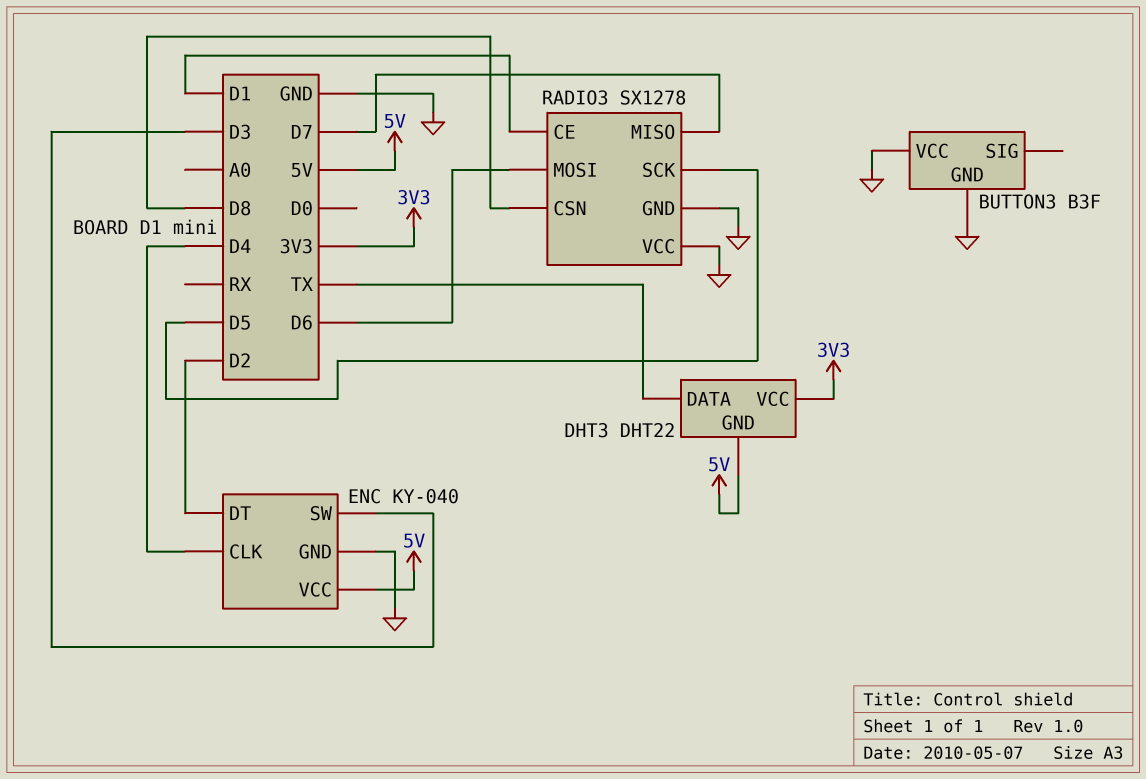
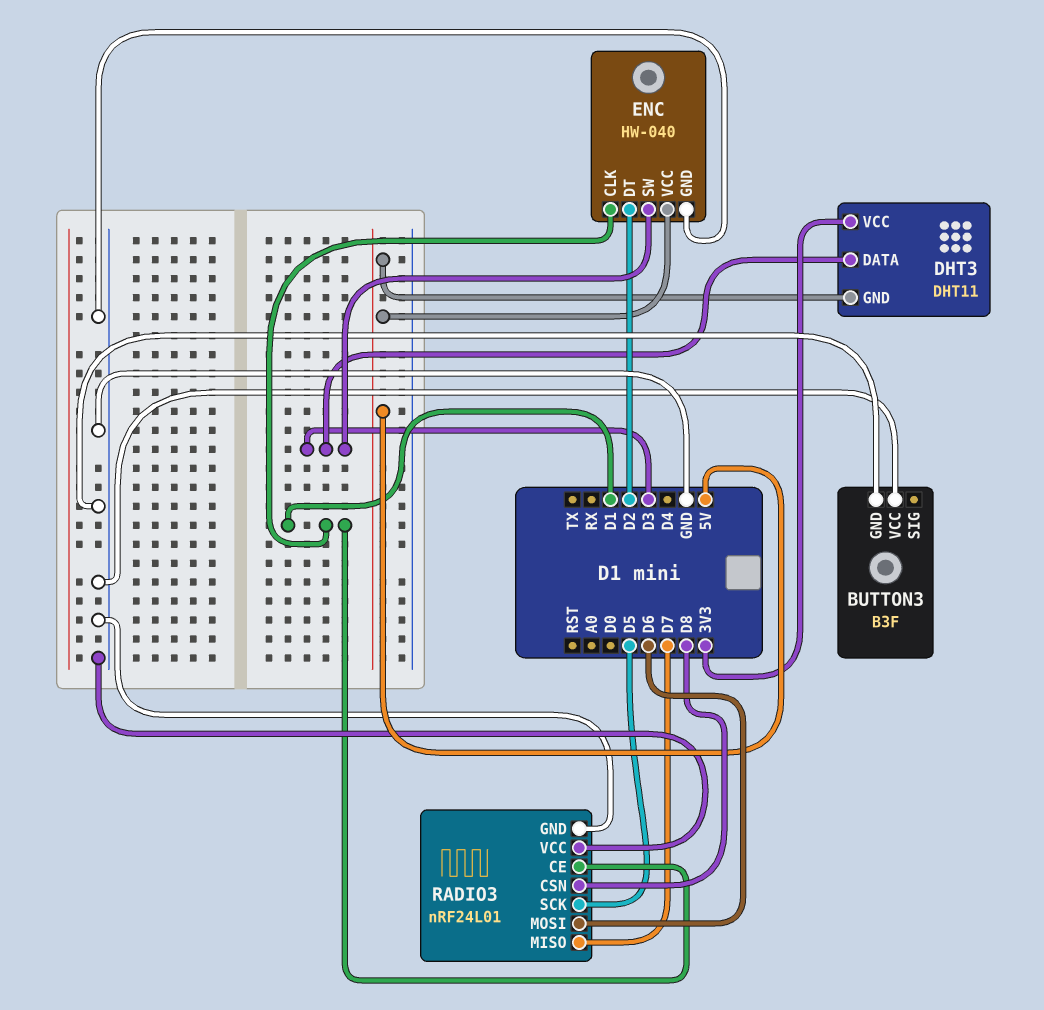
DHT3: DHT22 -> DHT11
DHT3 pin DATA: TX -> D3
ENC: KY-040 -> HW-040
ENC pin CLK: D4 -> D1
RADIO3: SX1278 -> nRF24L01

